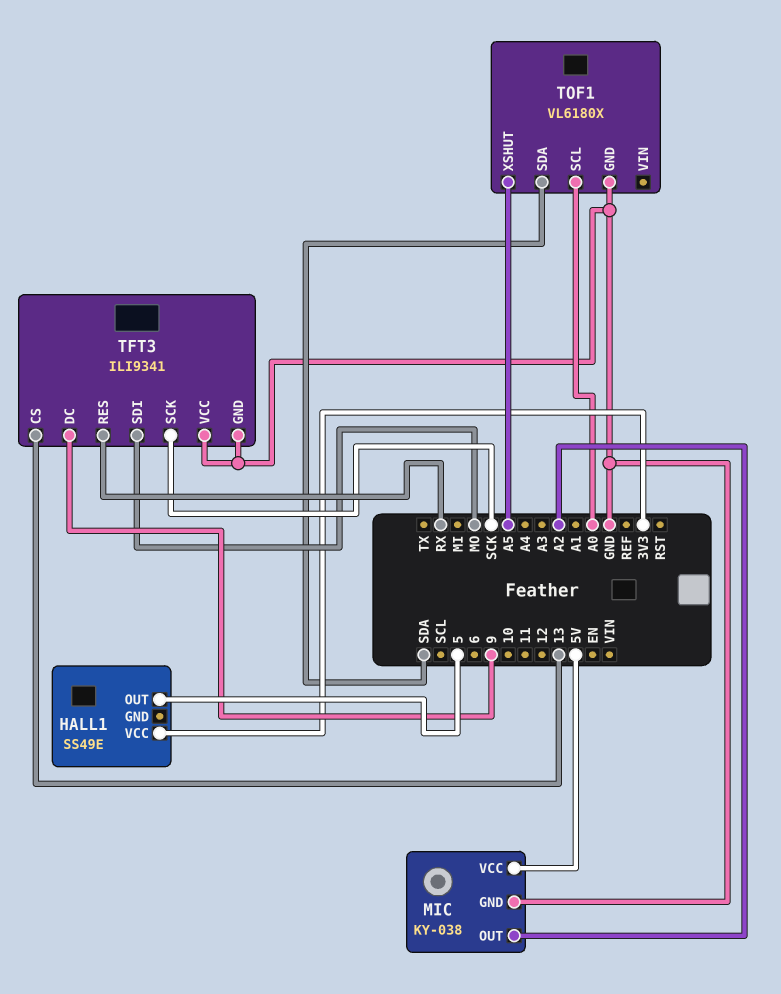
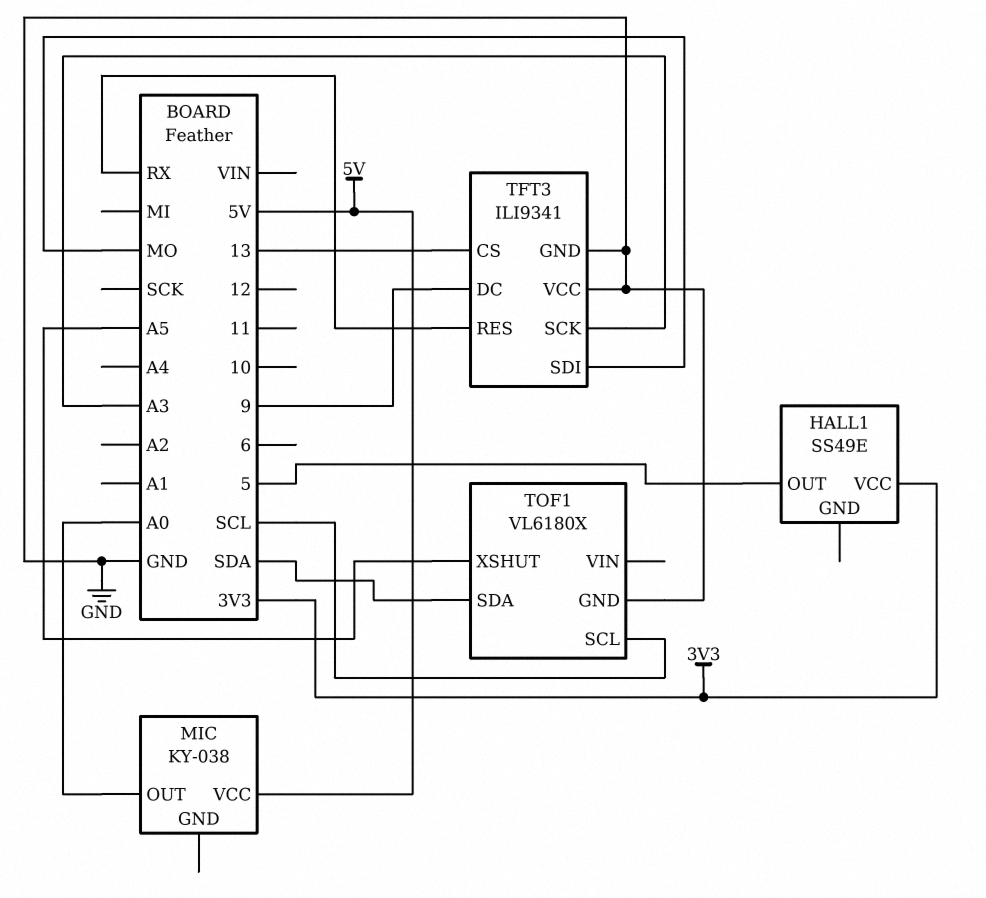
MIC pin GND: GND -> none
MIC pin OUT: A2 -> A0
TFT3 pin SCK: SCK -> A3
TOF1 pin SCL: A0 -> SCL

